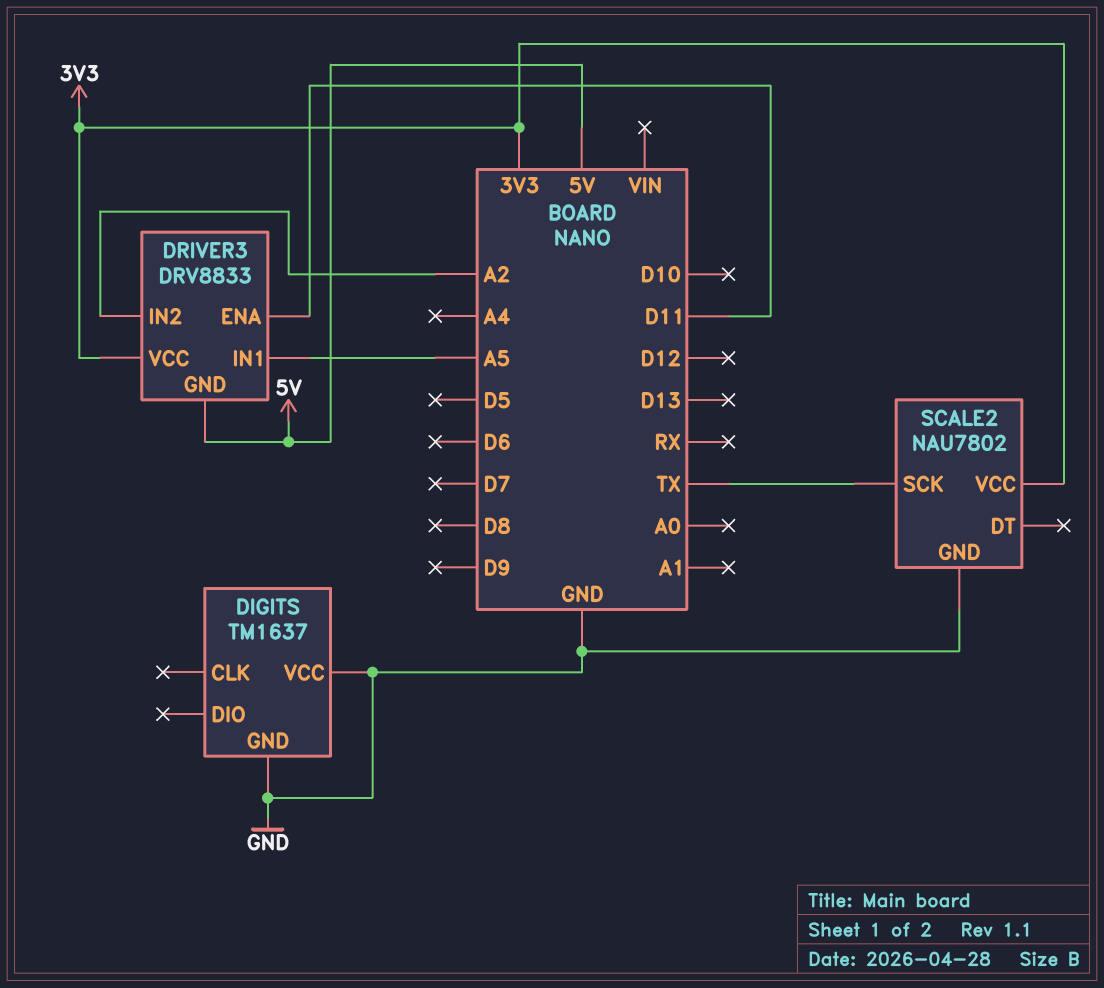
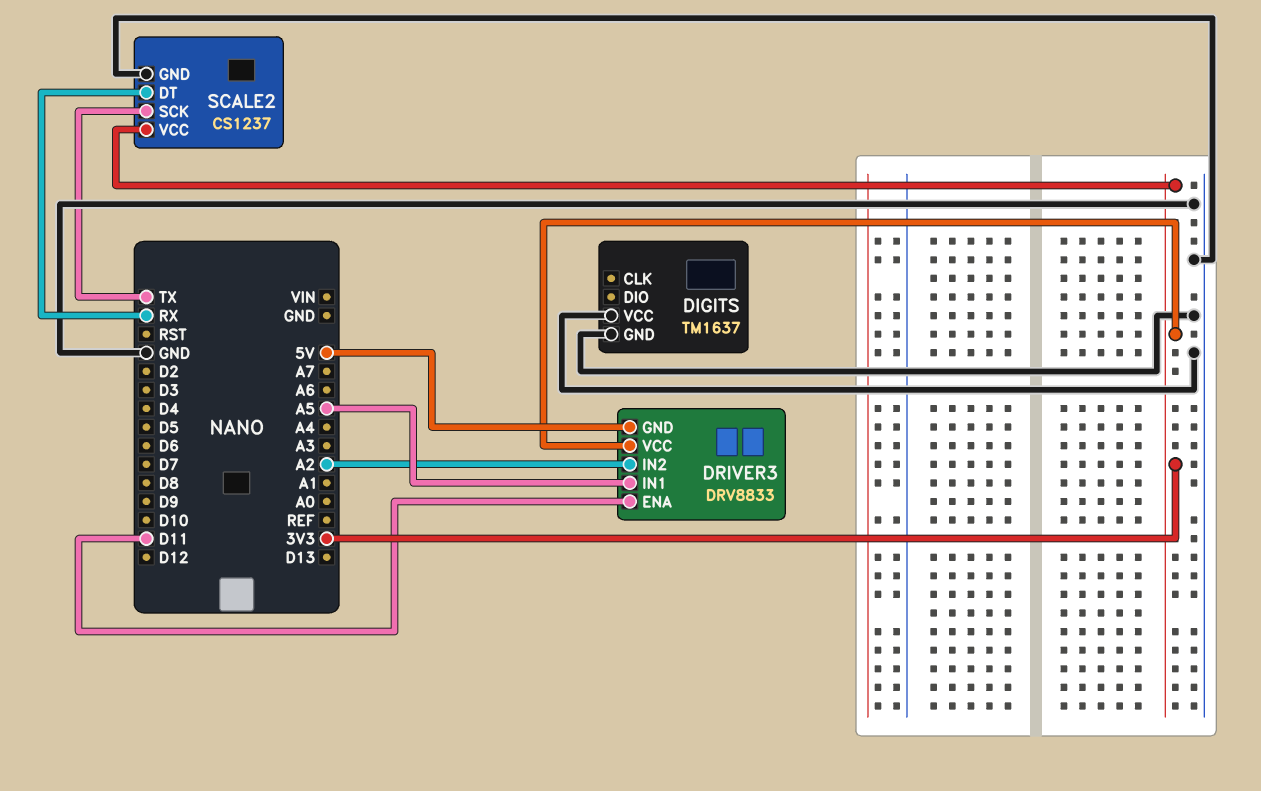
SCALE2: NAU7802 -> CS1237
SCALE2 pin DT: none -> RX

